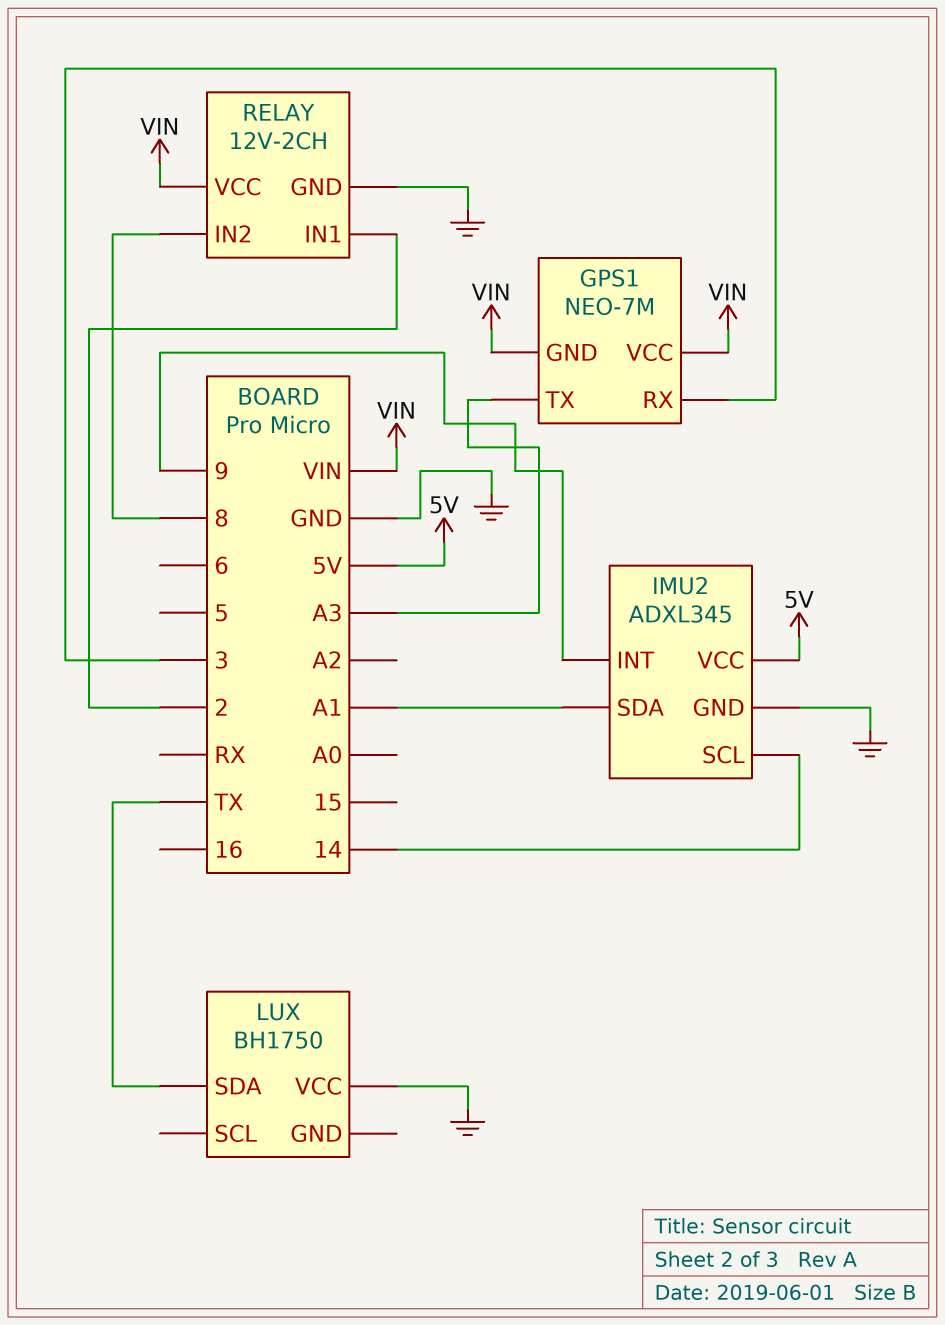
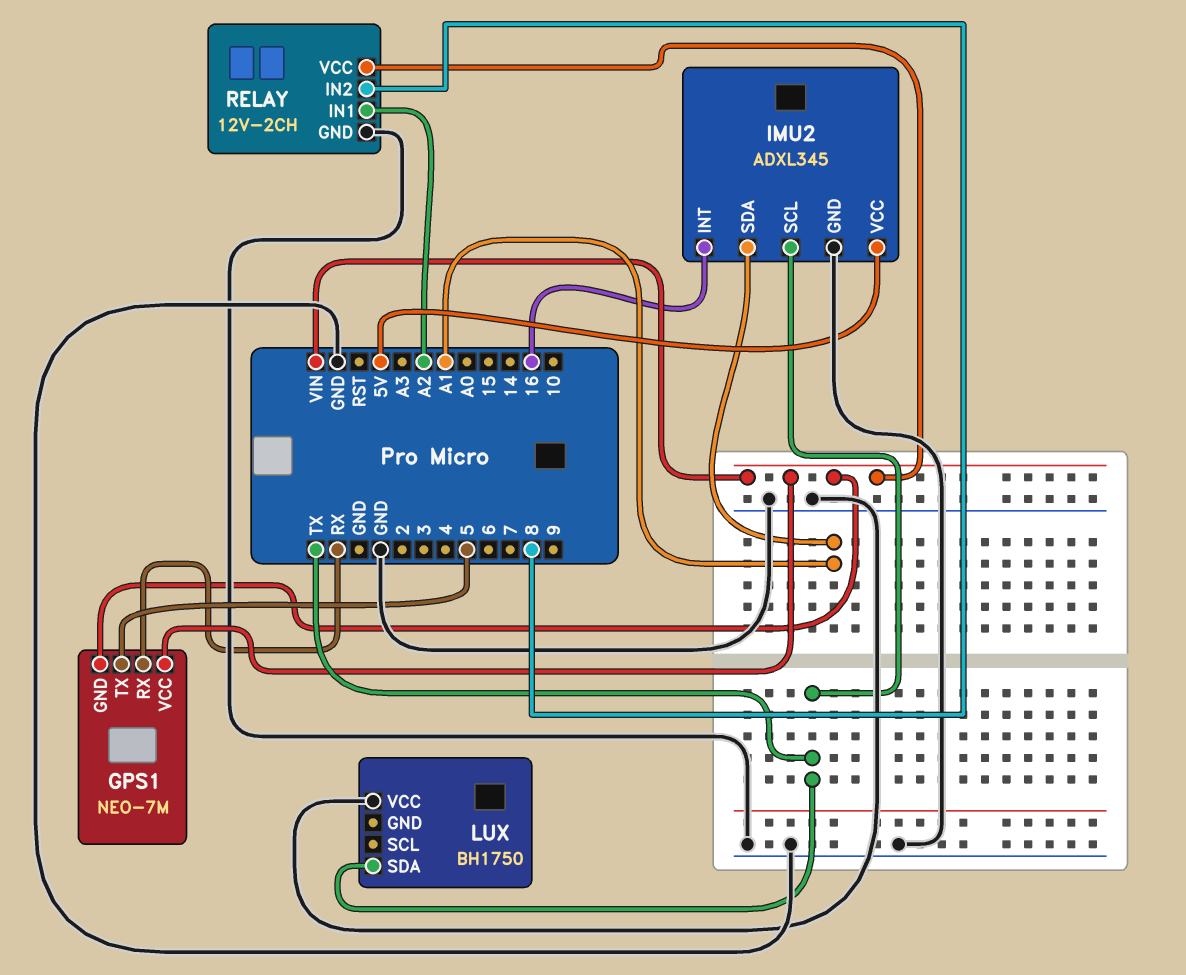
GPS1 pin RX: 3 -> RX
GPS1 pin TX: A3 -> 5
IMU2 pin INT: 9 -> 16
IMU2 pin SCL: 14 -> TX
RELAY pin IN1: 2 -> A2

